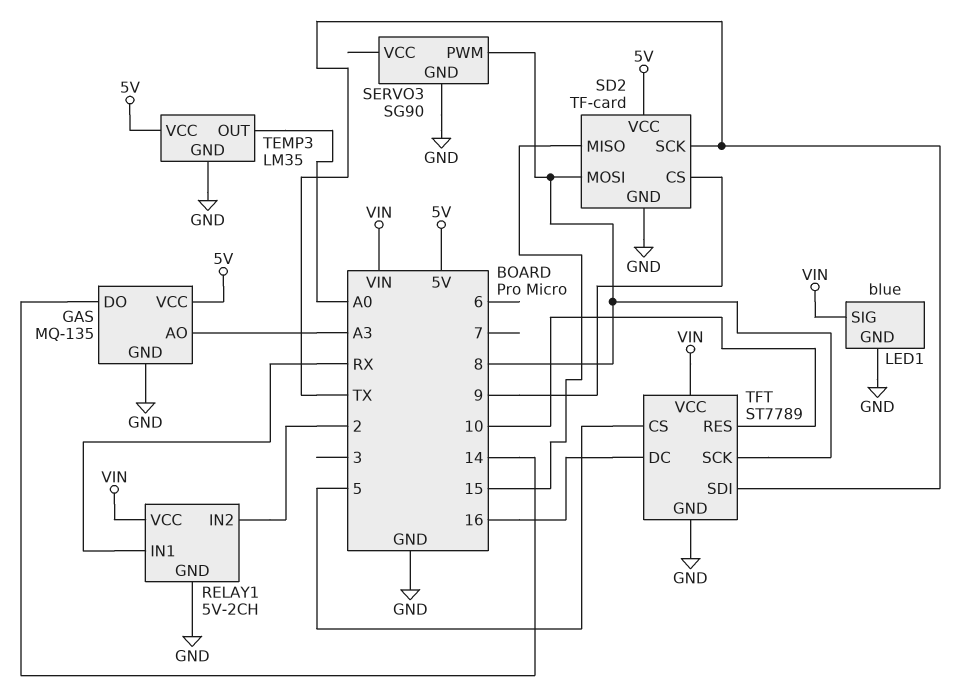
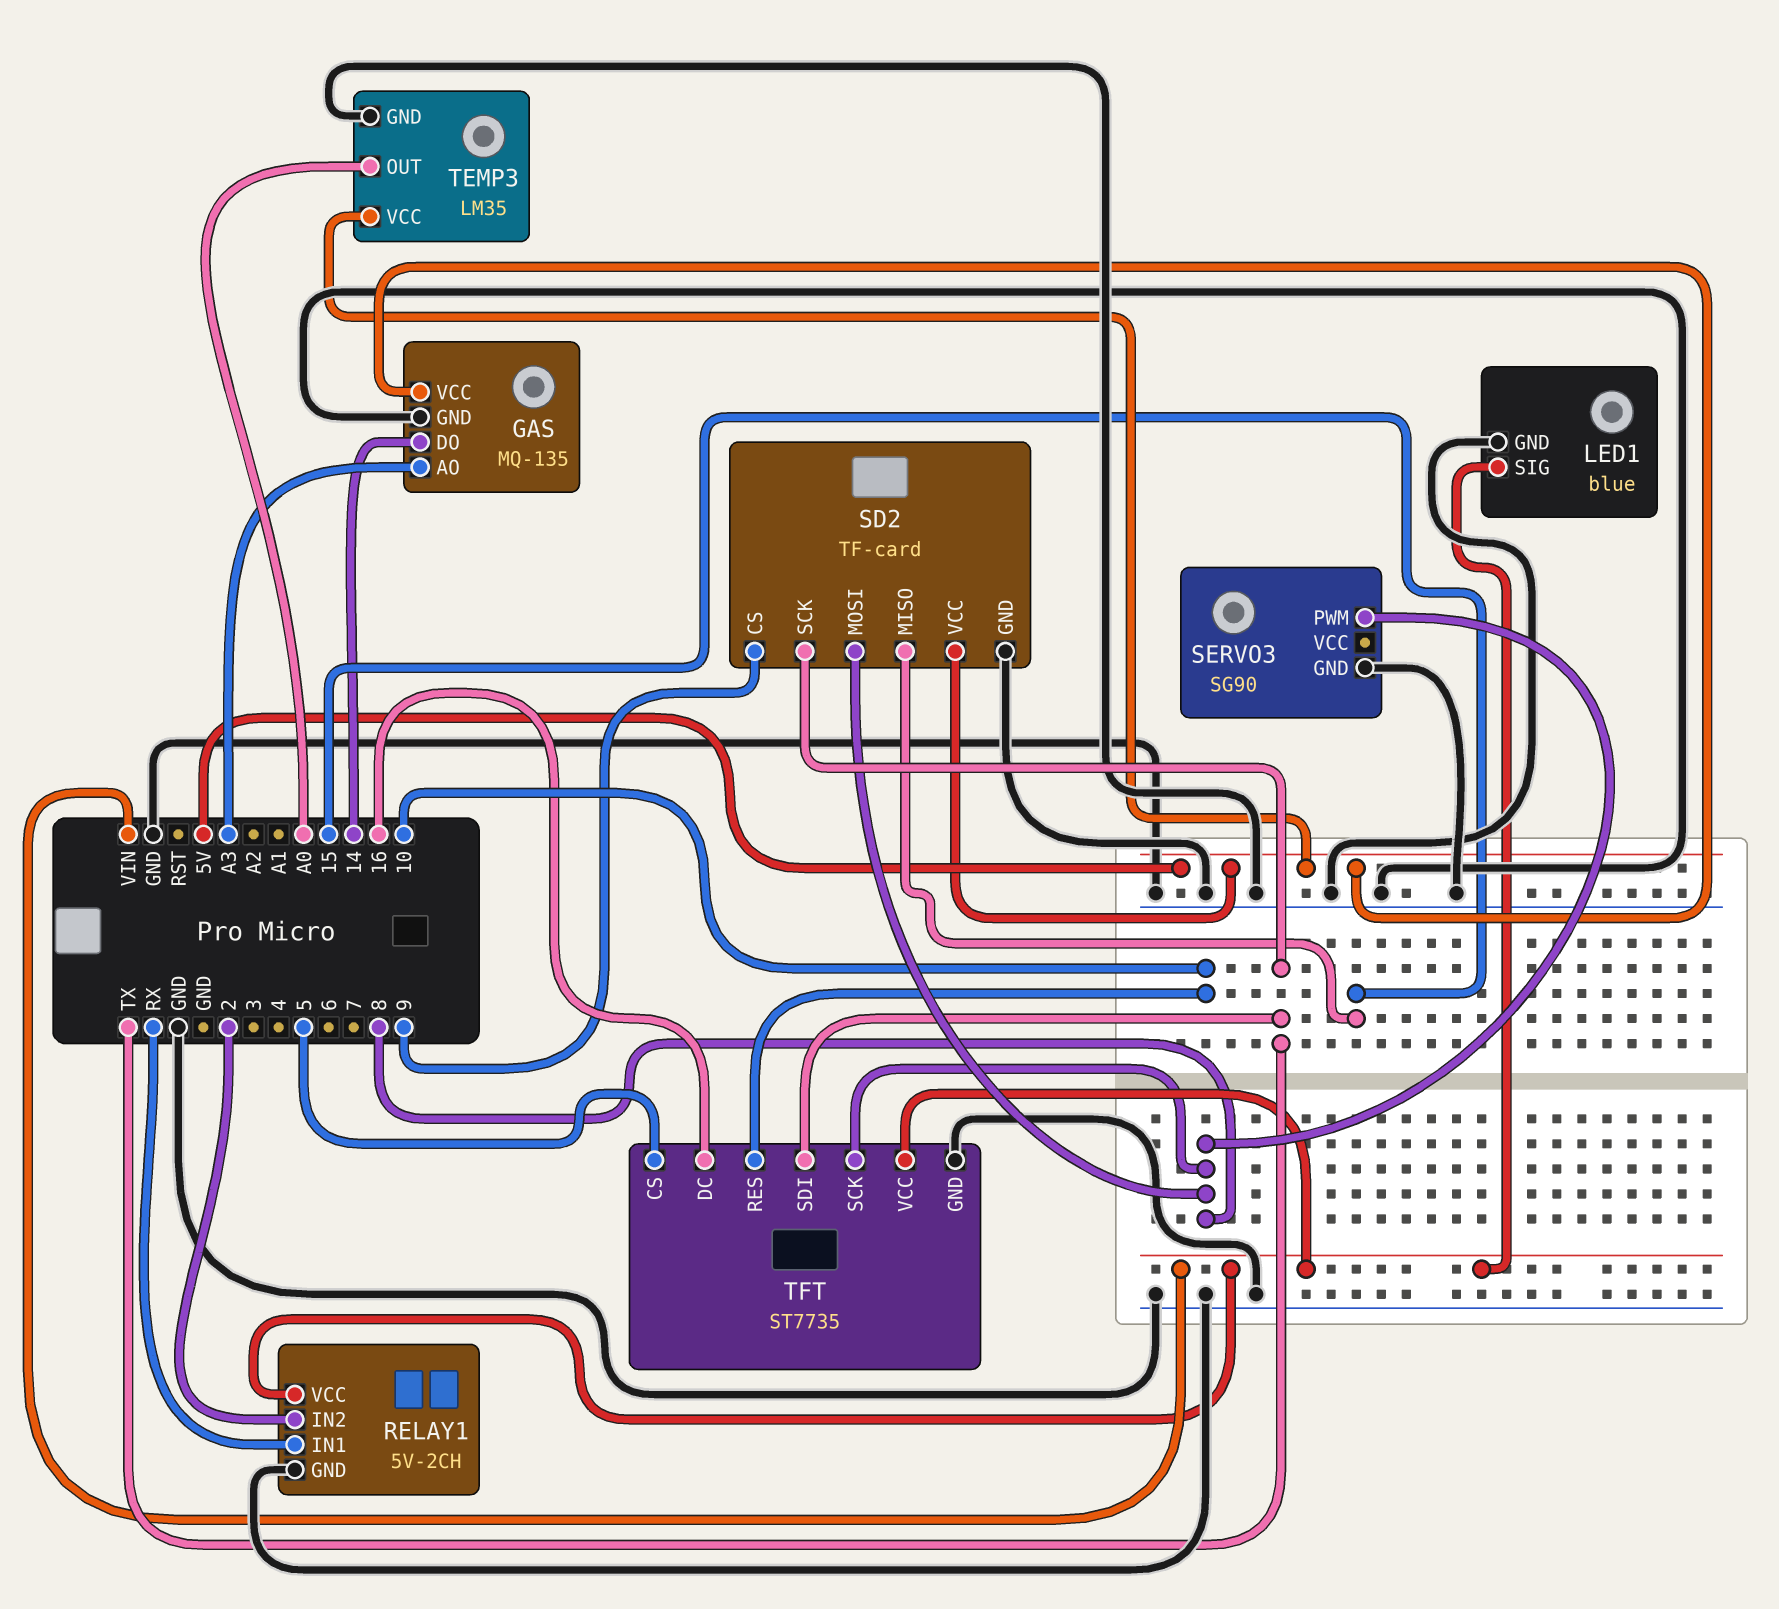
TFT: ST7789 -> ST7735

